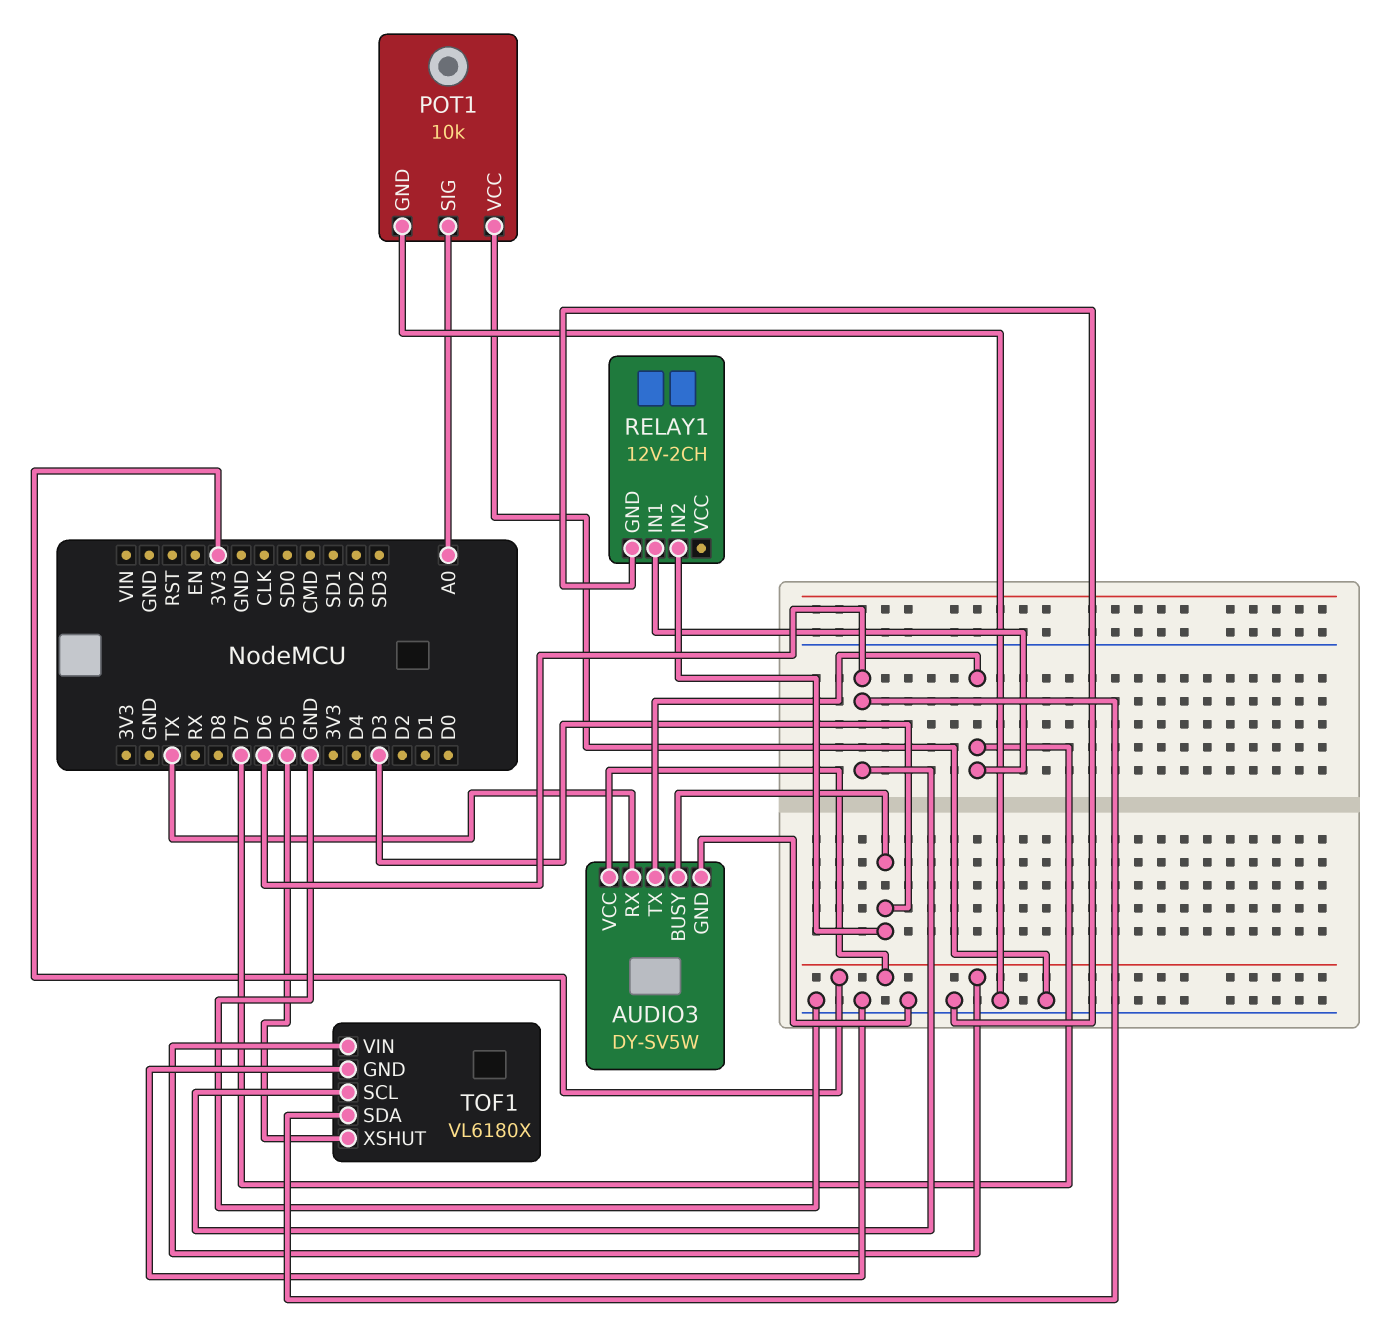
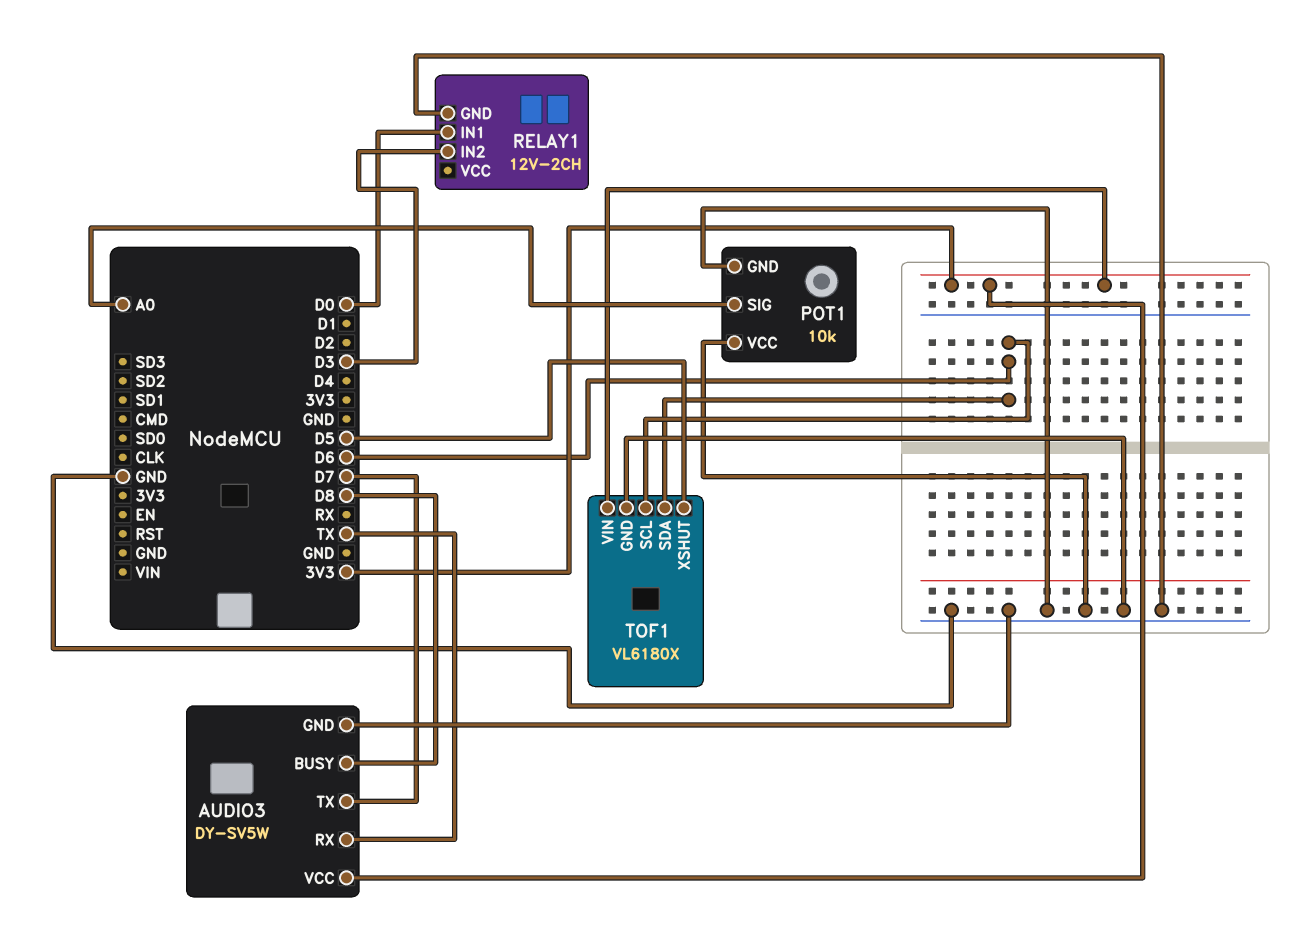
AUDIO3 pin BUSY: D3 -> D8
RELAY1 pin IN1: D7 -> D0

